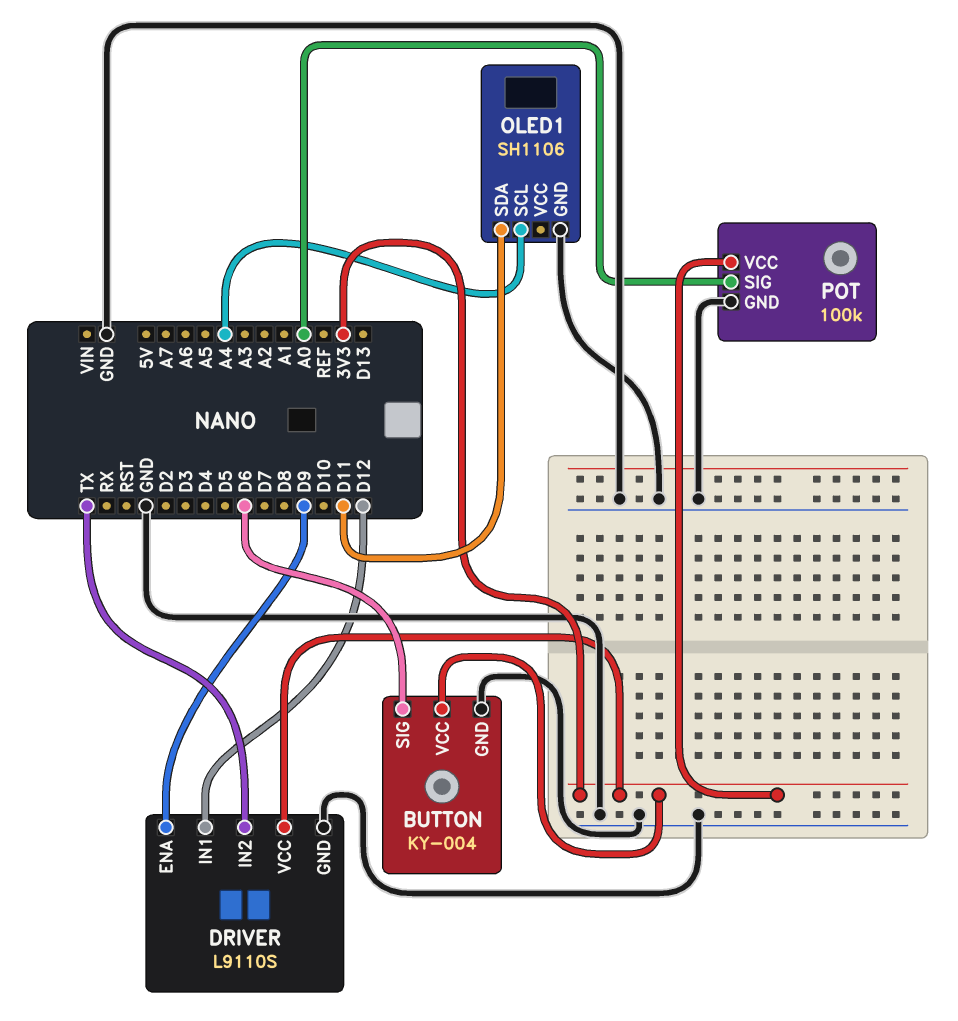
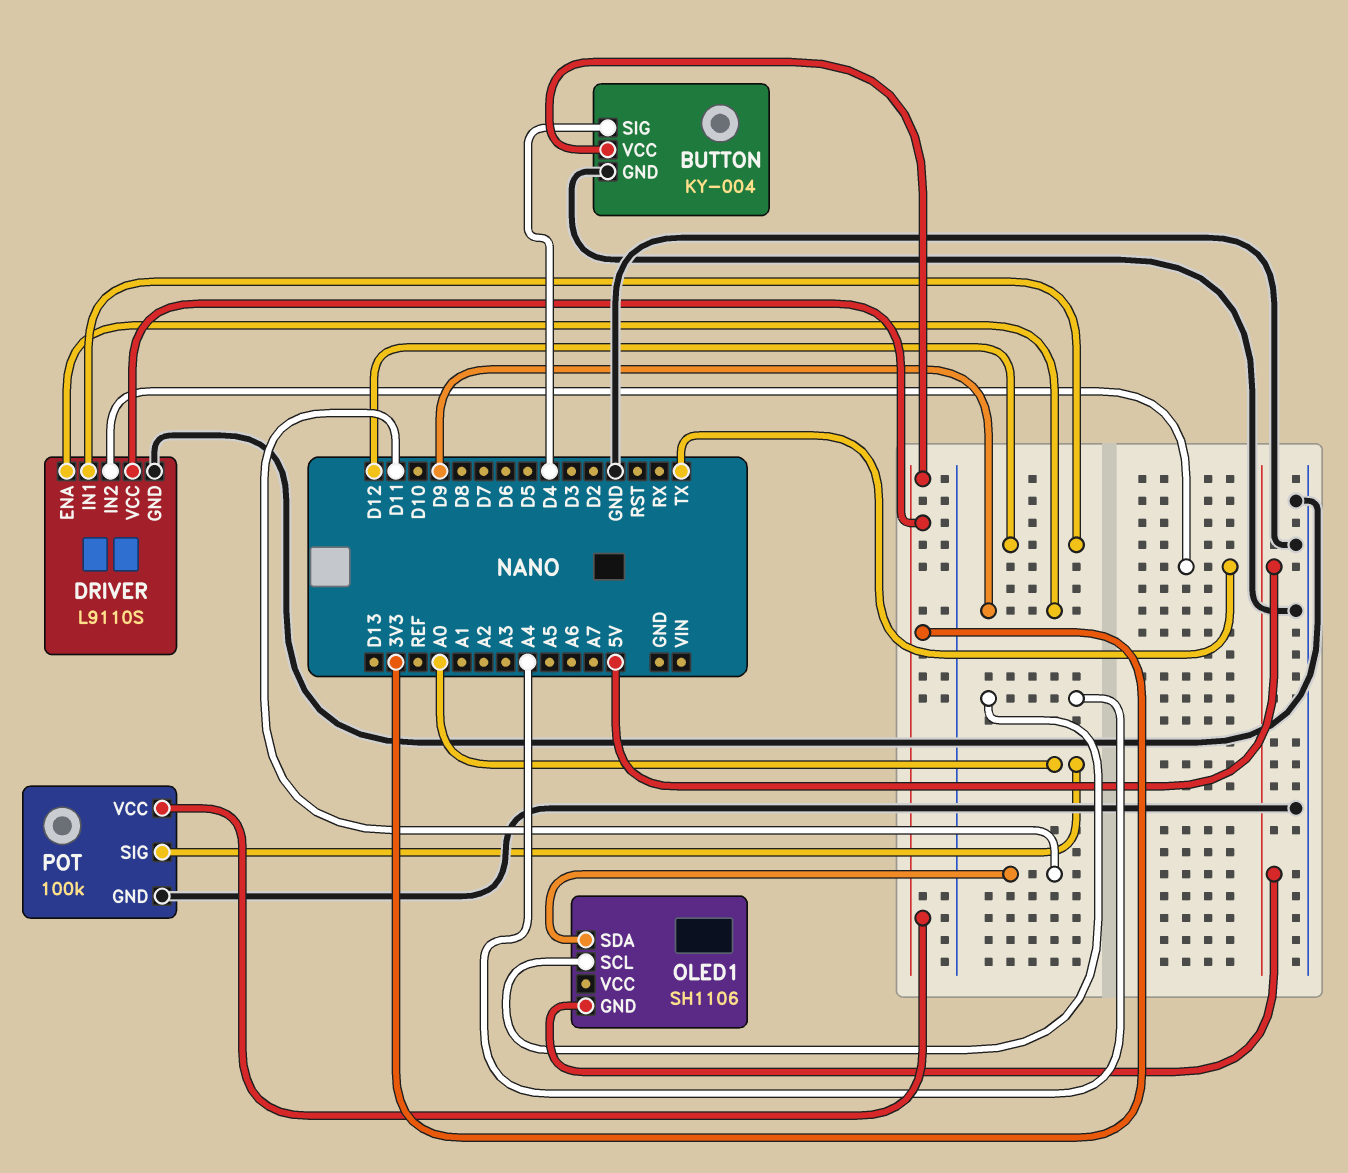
BUTTON pin SIG: D6 -> D4
OLED1 pin GND: GND -> 5V

